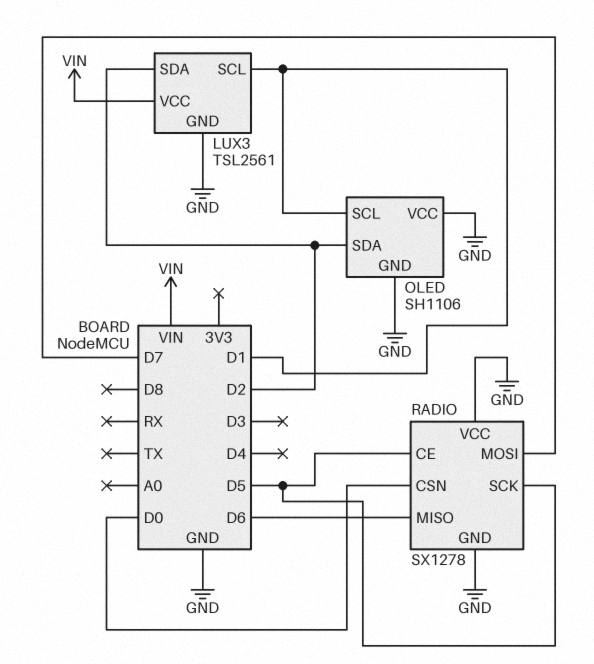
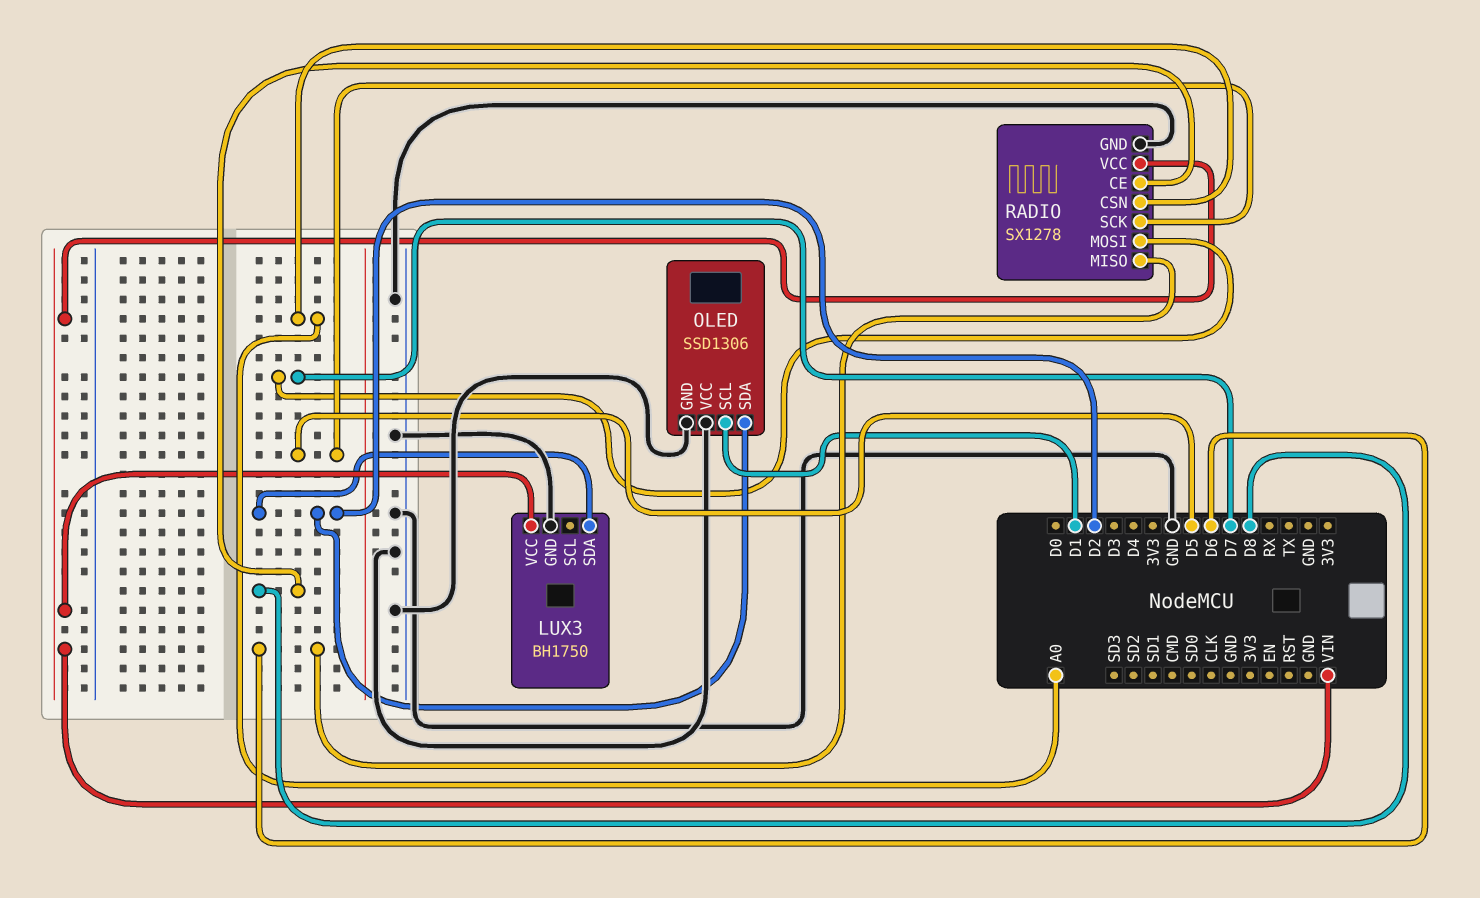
LUX3: TSL2561 -> BH1750
LUX3 pin SCL: D1 -> none
OLED: SH1106 -> SSD1306
RADIO pin CE: D5 -> D8
RADIO pin CSN: D0 -> A0
RADIO pin VCC: GND -> VIN

